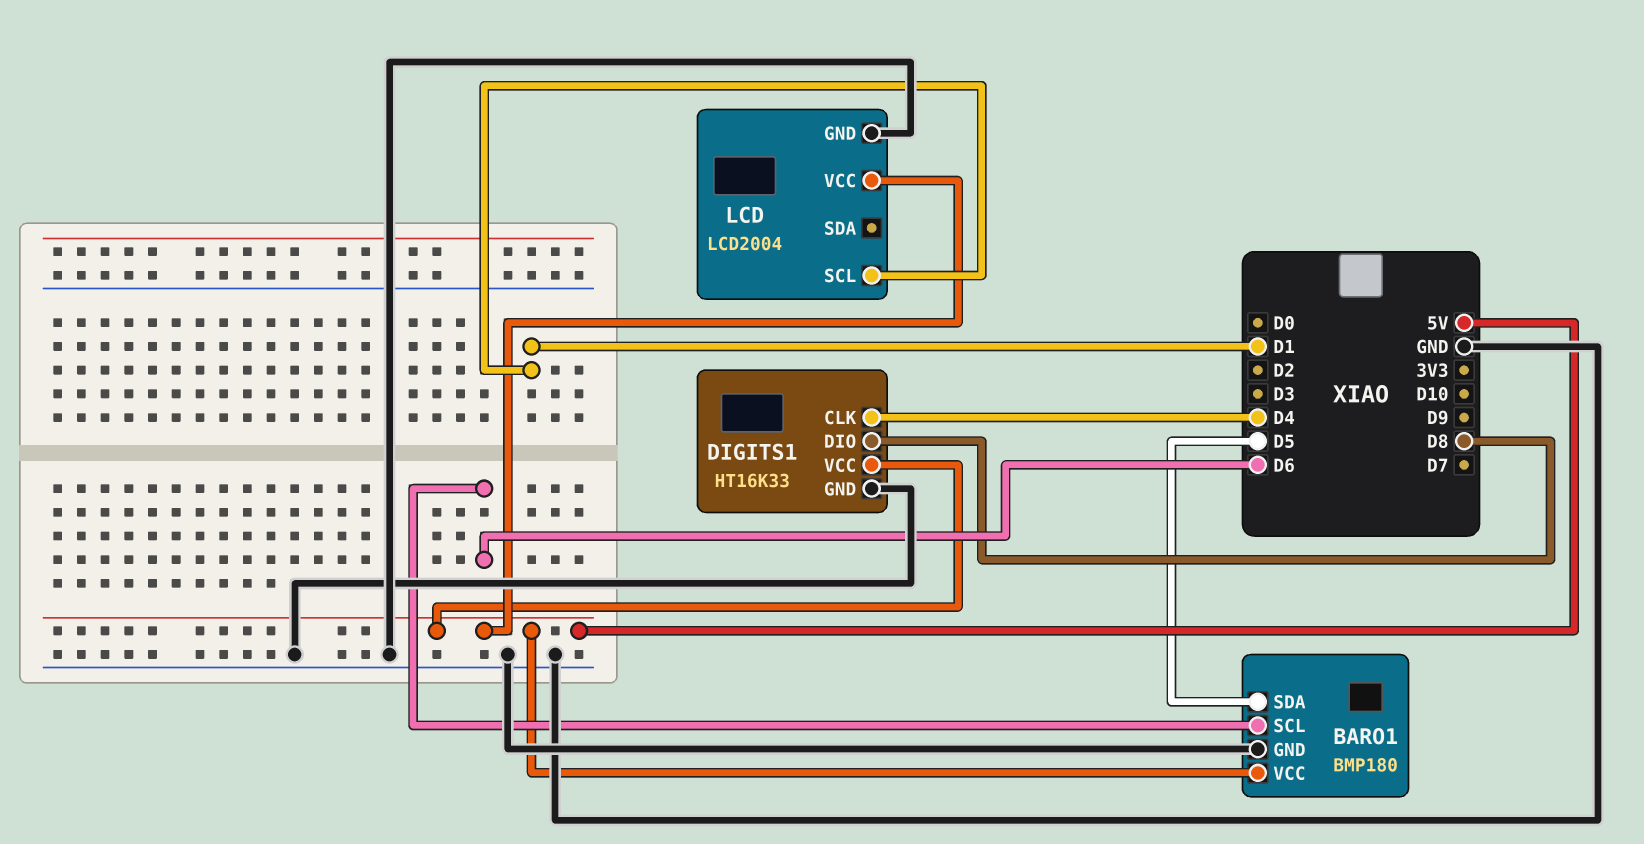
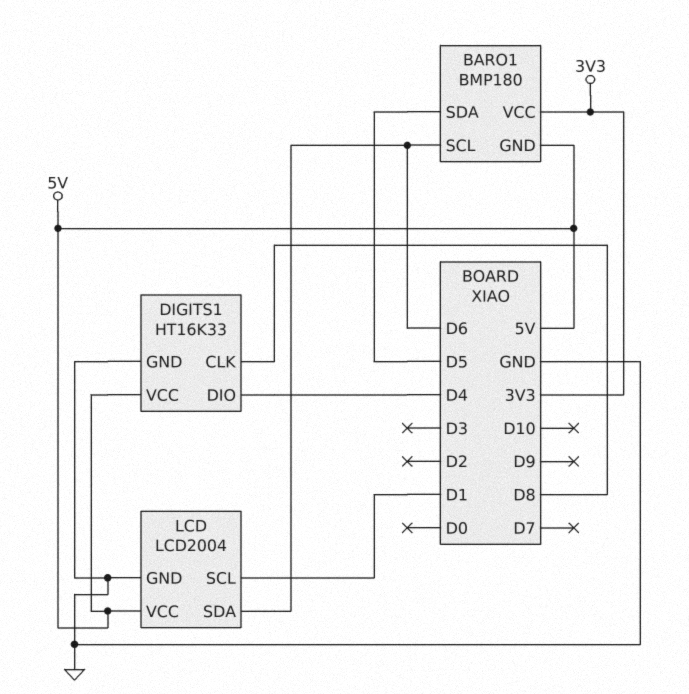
BARO1 pin GND: GND -> 5V
BARO1 pin VCC: 5V -> 3V3
DIGITS1 pin CLK: D4 -> D8
DIGITS1 pin DIO: D8 -> D4
LCD pin SDA: none -> D6

